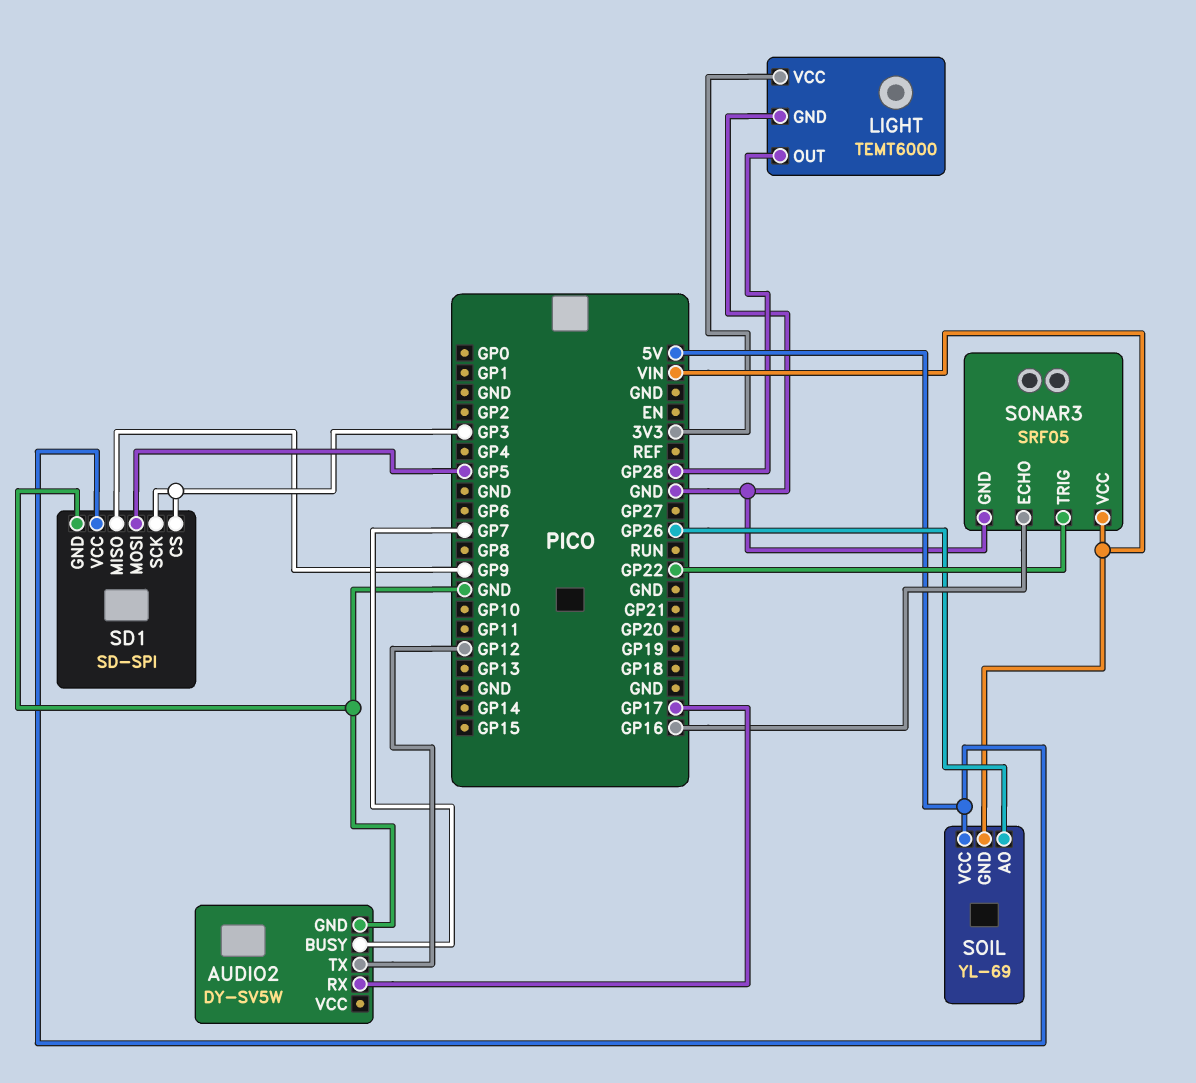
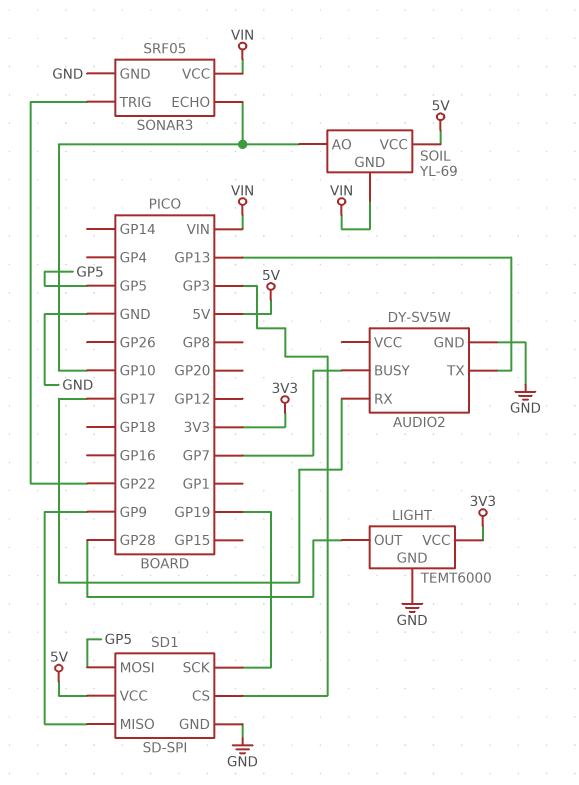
AUDIO2 pin TX: GP12 -> GP13
SD1 pin SCK: GP3 -> GP19
SOIL pin AO: GP26 -> GP10
SONAR3 pin ECHO: GP16 -> GP10

